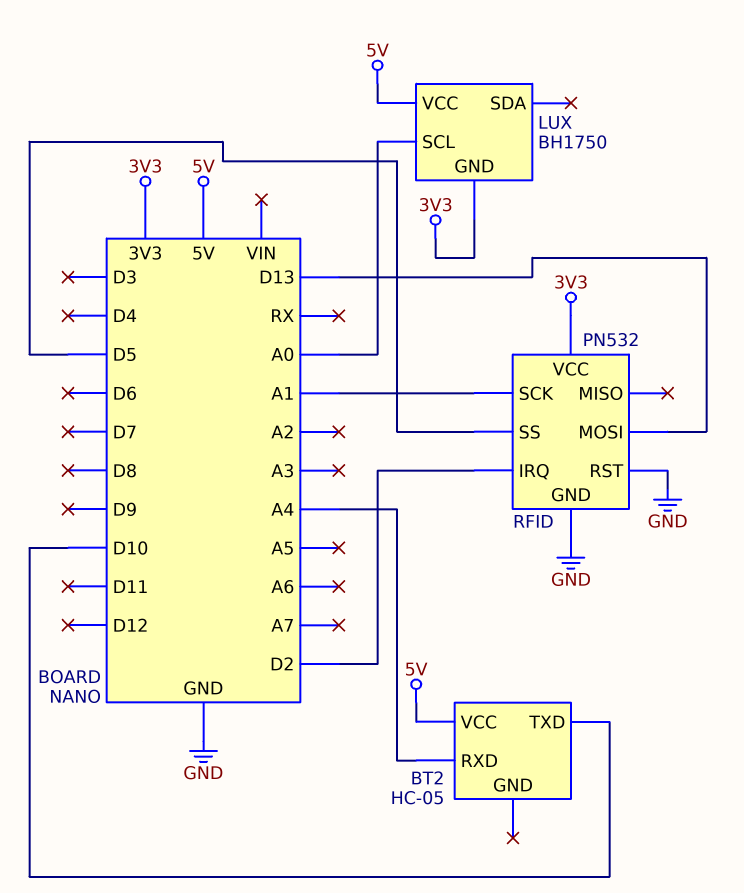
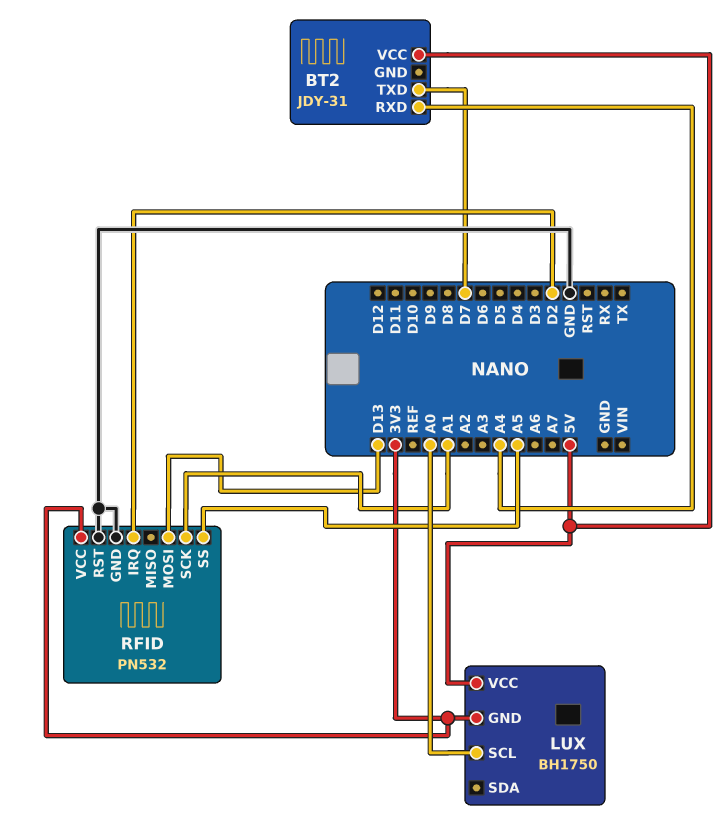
BT2: HC-05 -> JDY-31
BT2 pin TXD: D10 -> D7
RFID pin SS: D5 -> A5

